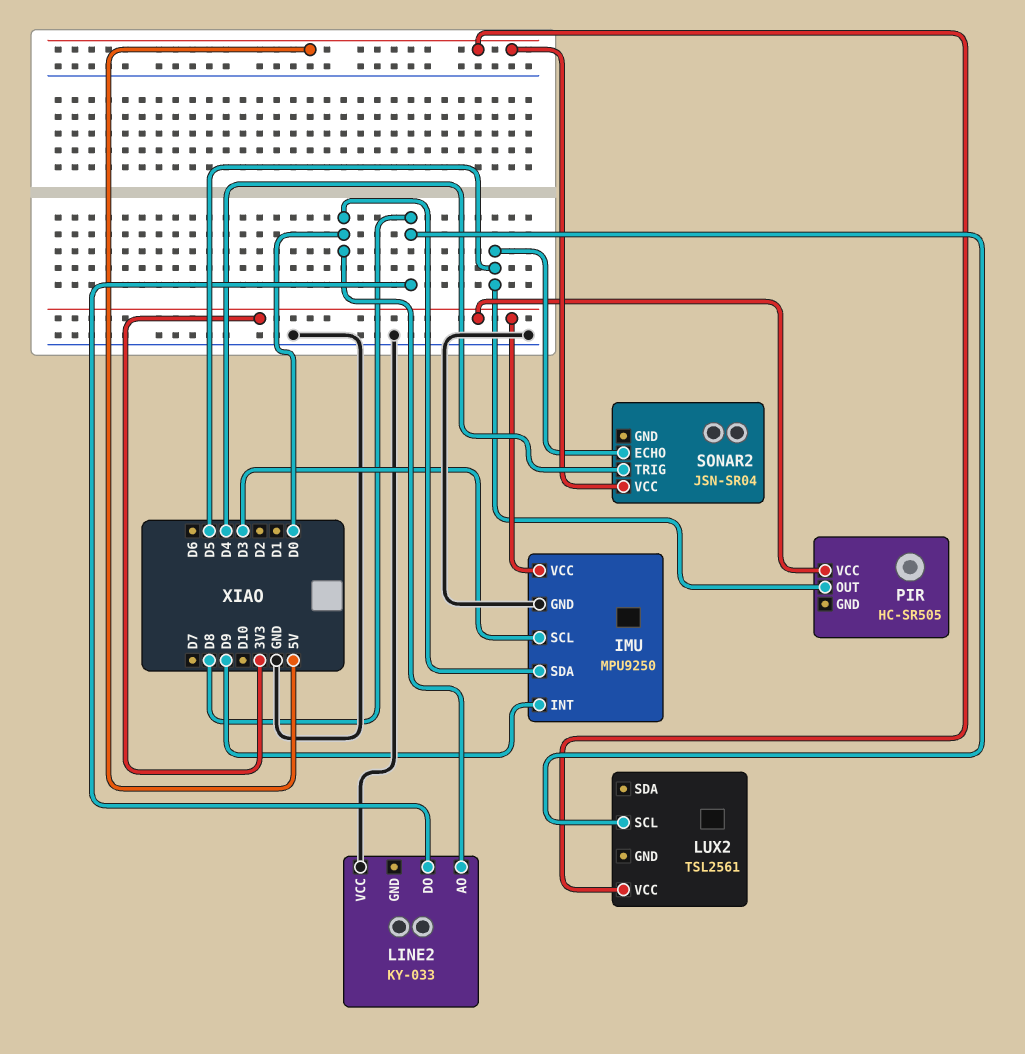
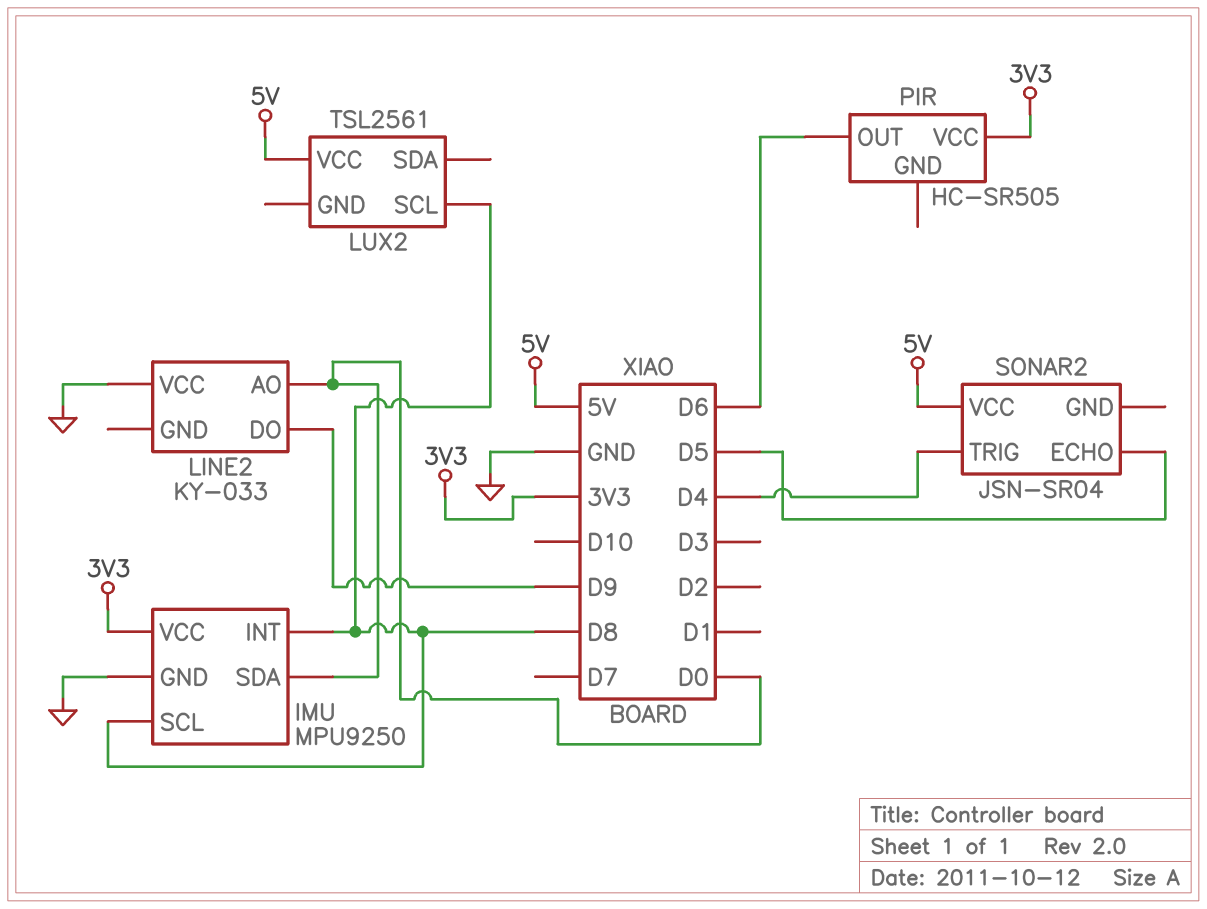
IMU pin INT: D9 -> D8
IMU pin SCL: D3 -> D8
LINE2 pin DO: D8 -> D9
PIR pin OUT: D5 -> D6

